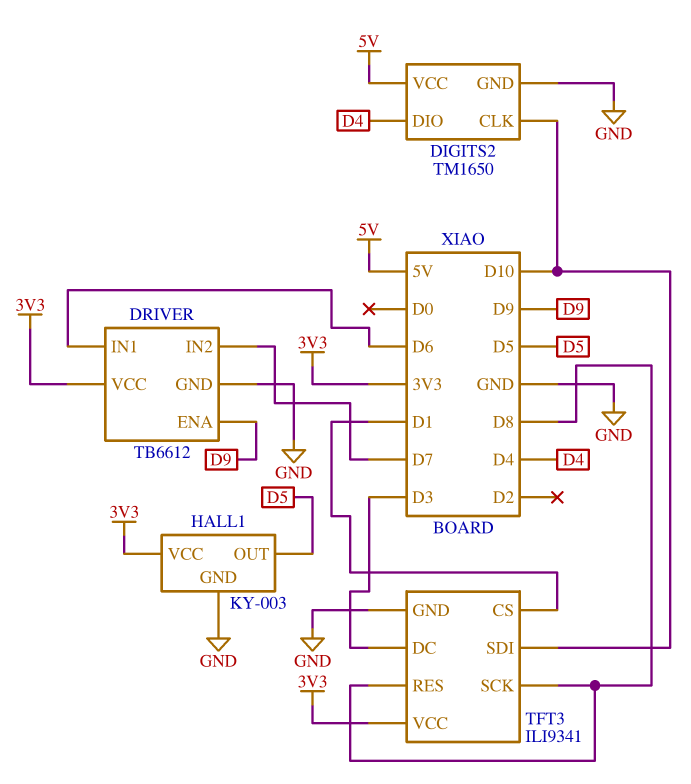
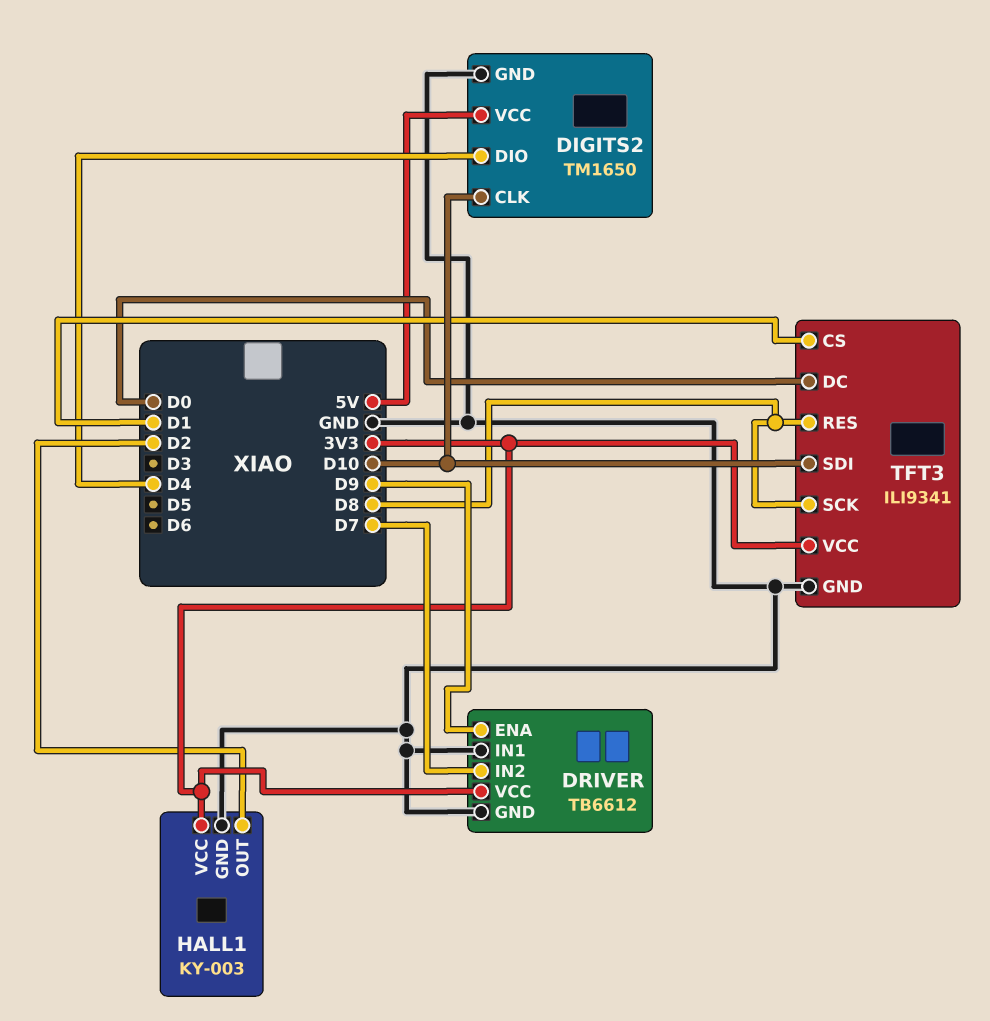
DRIVER pin IN1: D6 -> GND
HALL1 pin OUT: D5 -> D2
TFT3 pin DC: D3 -> D0

